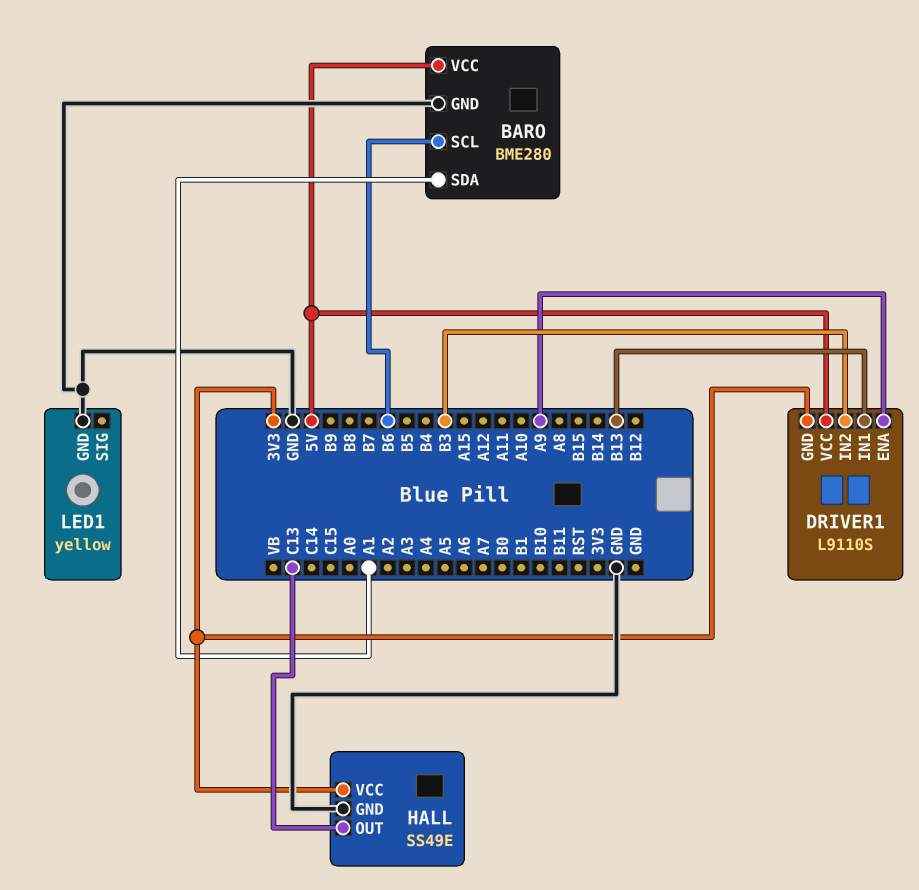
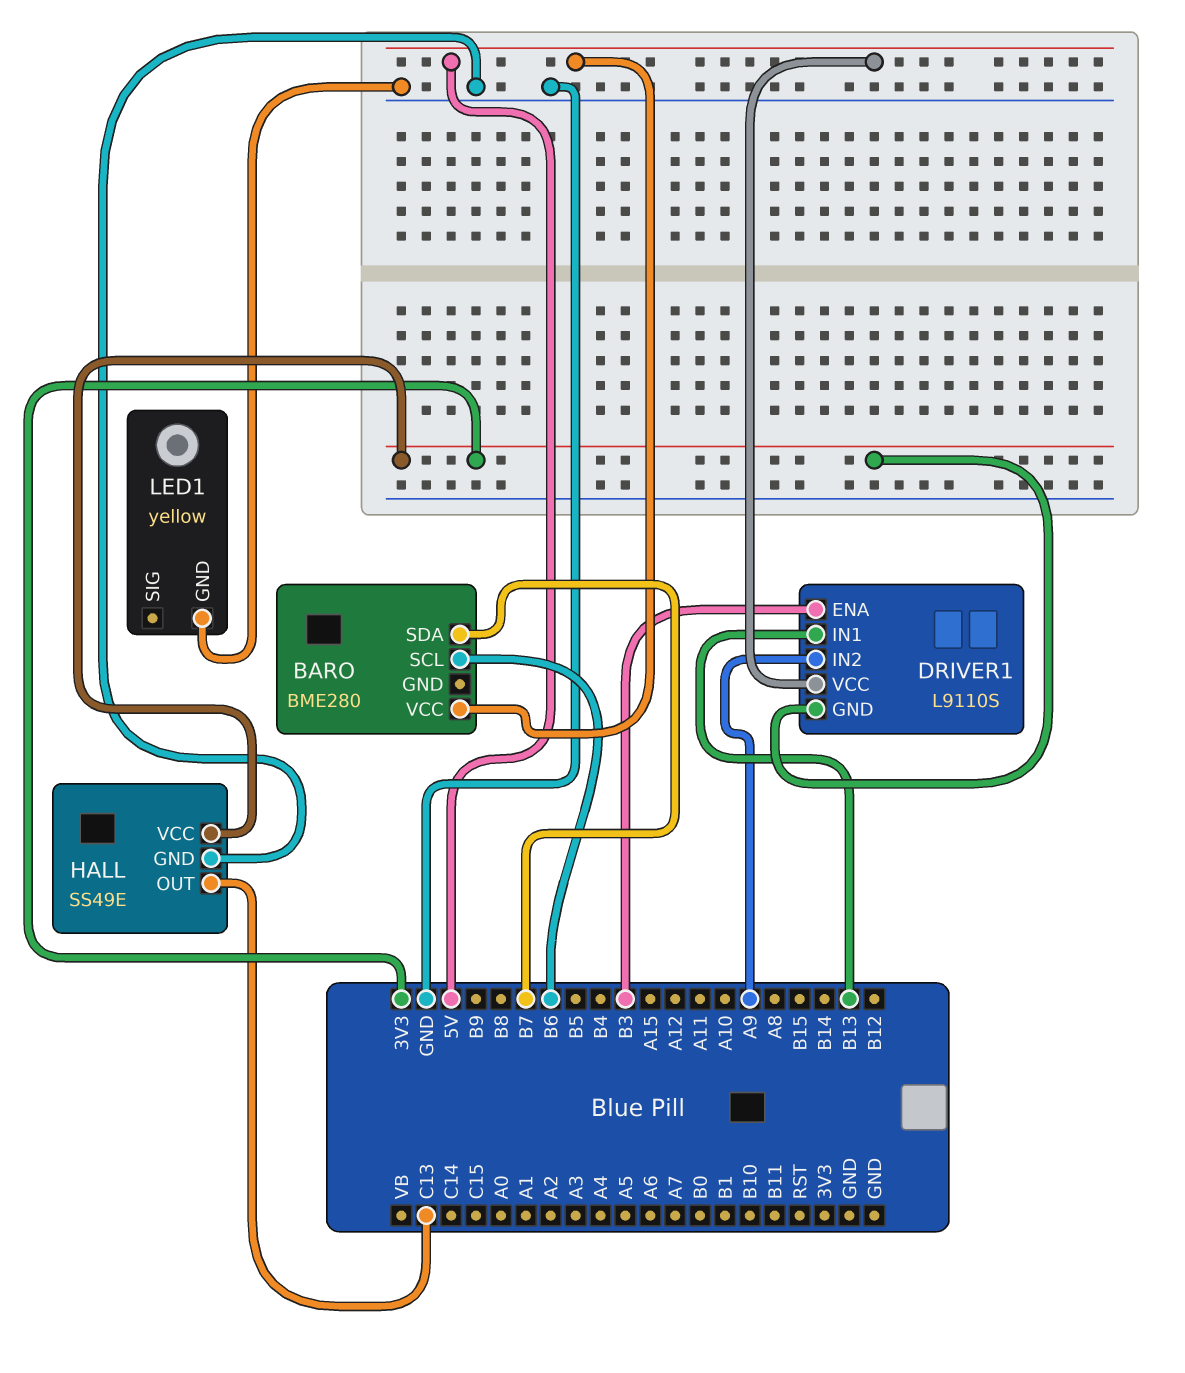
BARO pin GND: GND -> none
BARO pin SDA: A1 -> B7
DRIVER1 pin ENA: A9 -> B3
DRIVER1 pin IN2: B3 -> A9

